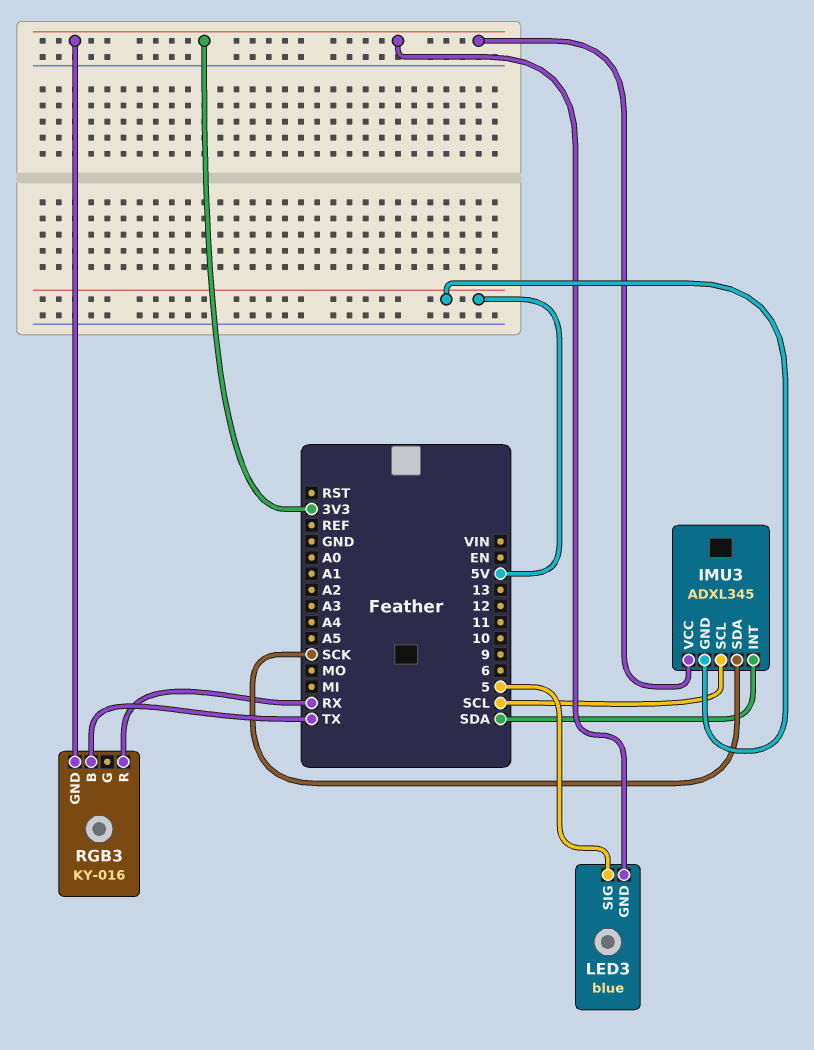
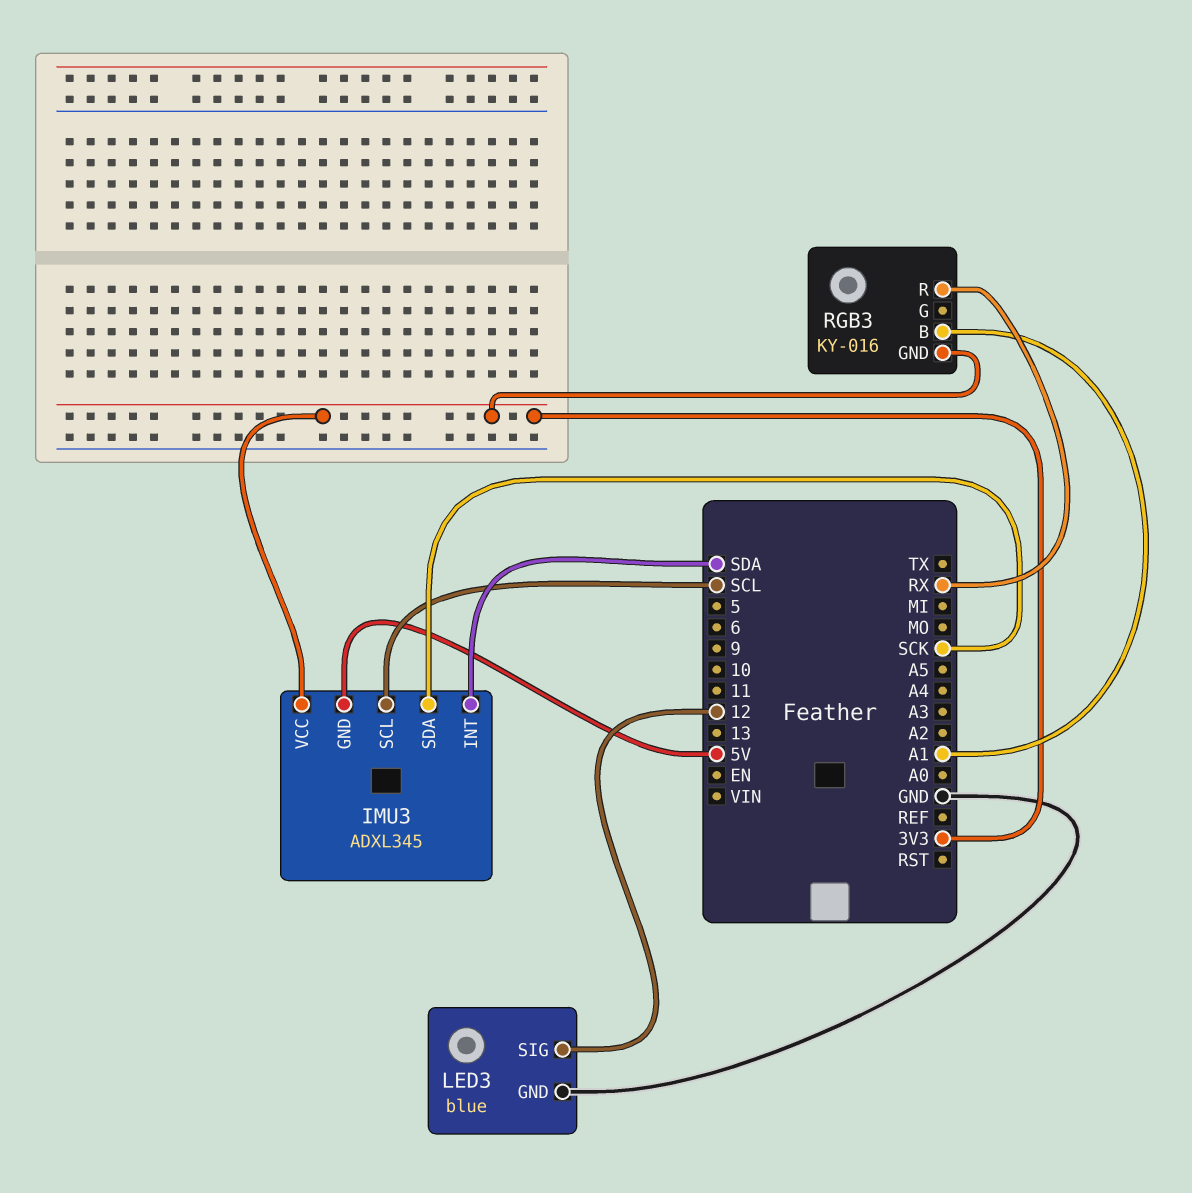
LED3 pin GND: 3V3 -> GND
LED3 pin SIG: 5 -> 12
RGB3 pin B: TX -> A1

